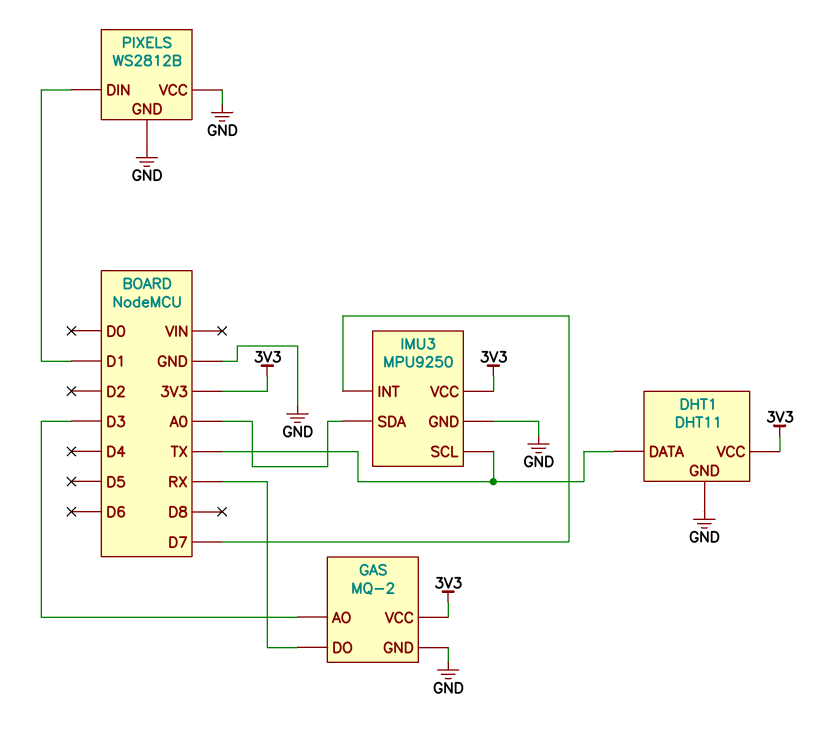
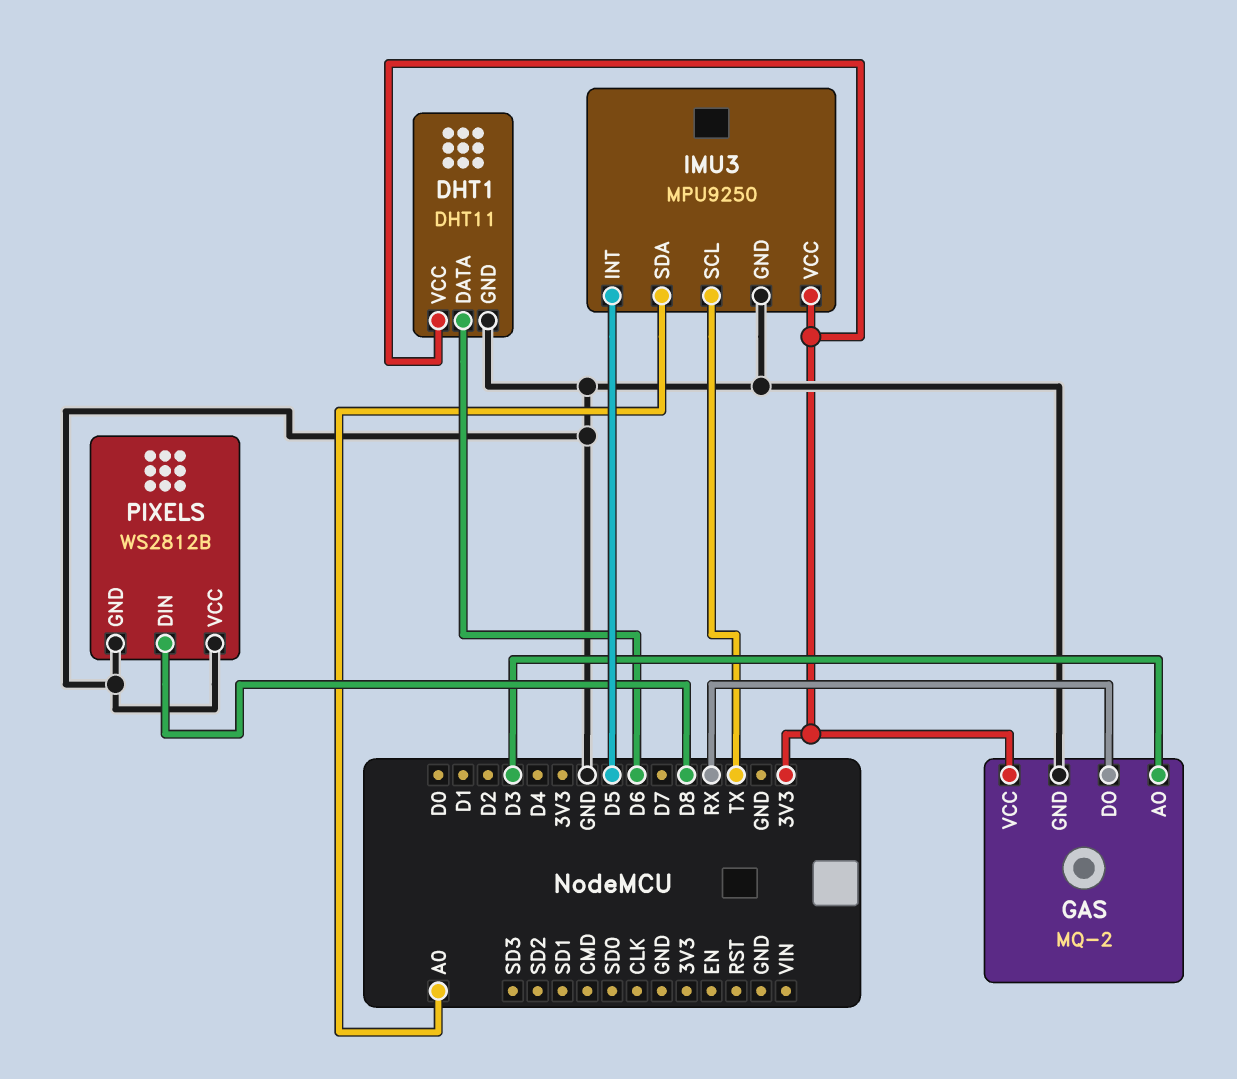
DHT1 pin DATA: TX -> D6
IMU3 pin INT: D7 -> D5
PIXELS pin DIN: D1 -> D8

